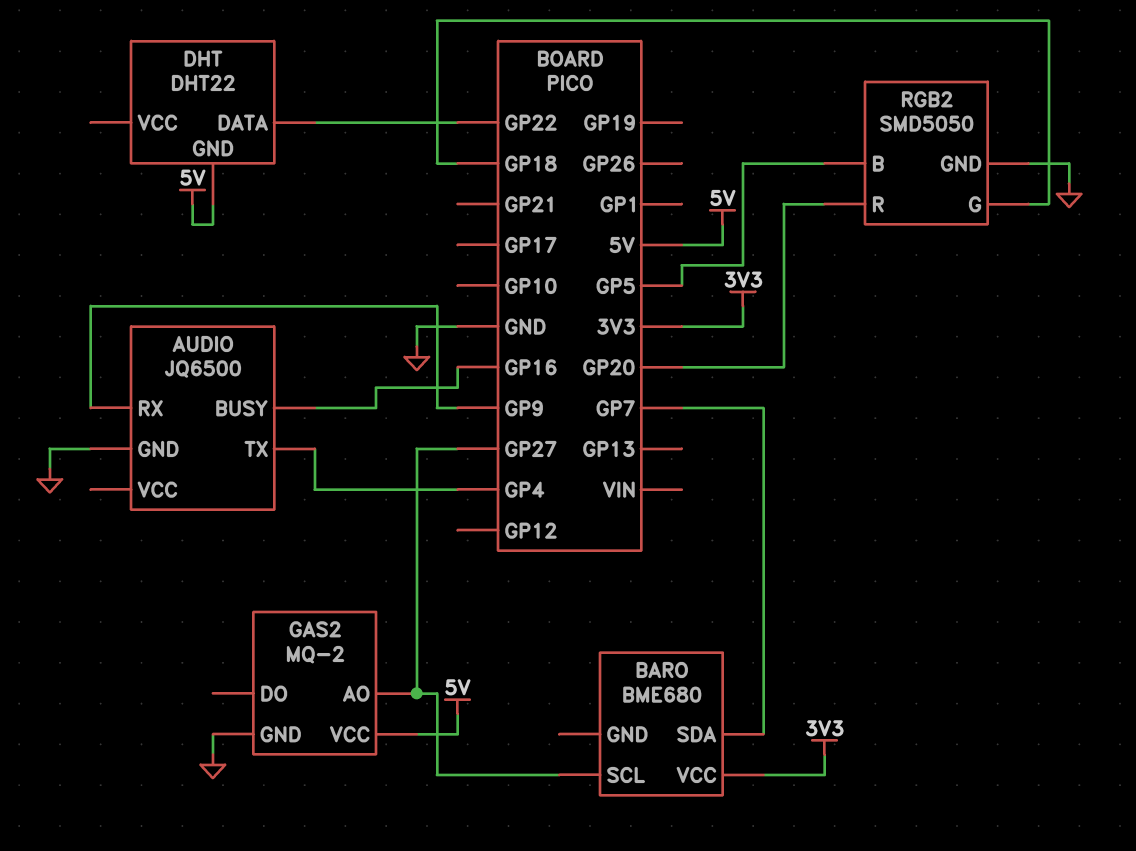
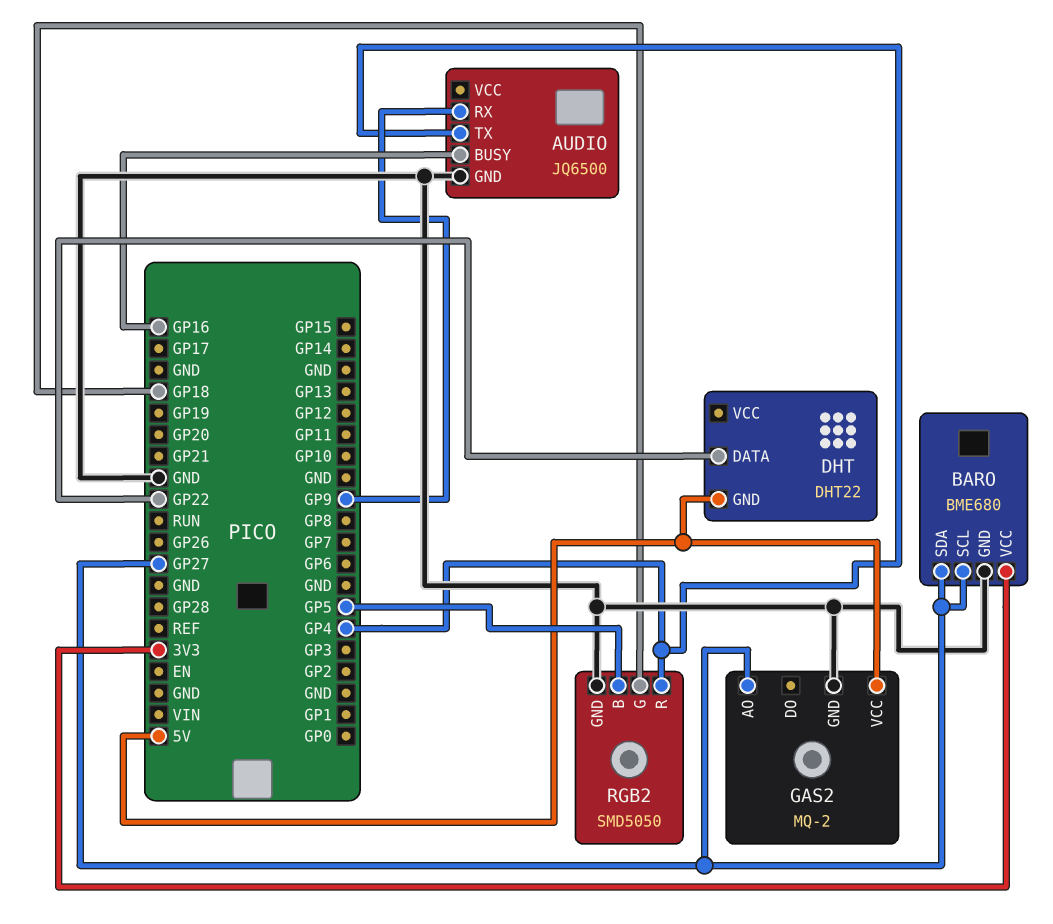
BARO pin GND: none -> GND
BARO pin SDA: GP7 -> GP27
RGB2 pin R: GP20 -> GP4

